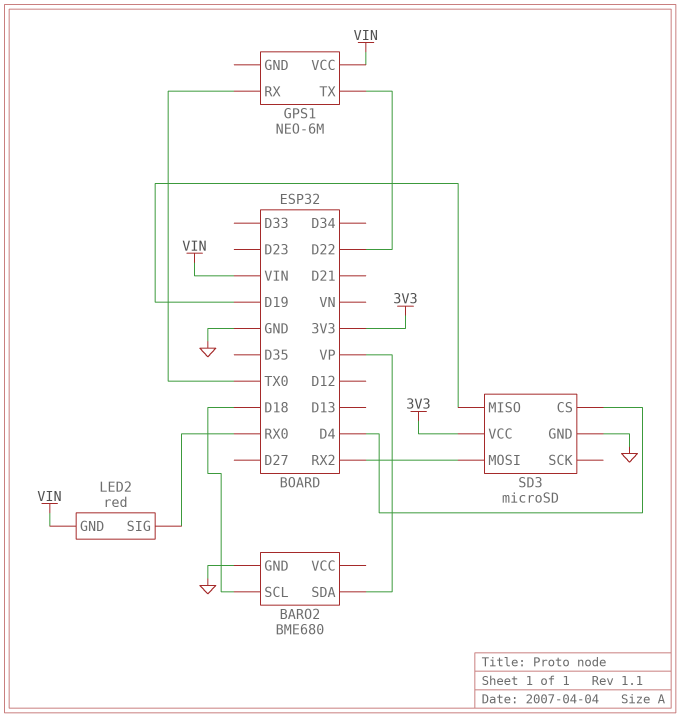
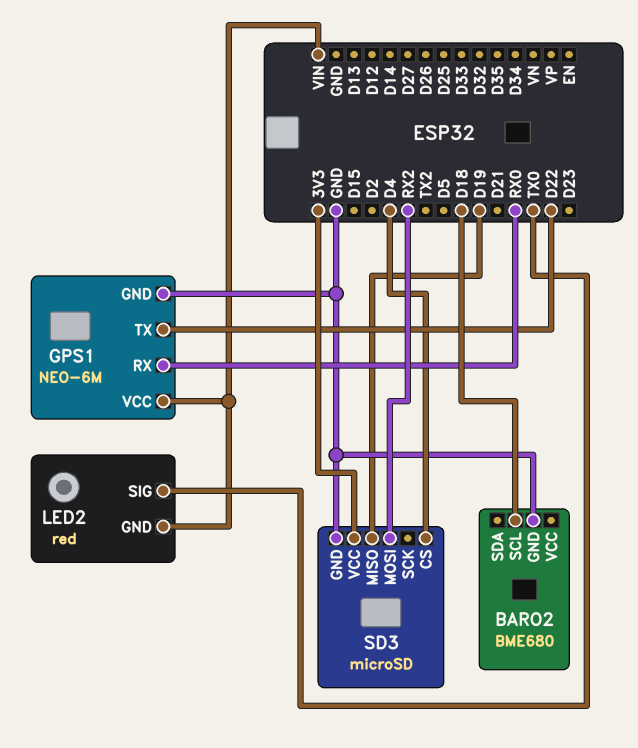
BARO2 pin SDA: VP -> none
GPS1 pin GND: none -> GND
GPS1 pin RX: TX0 -> RX0
LED2 pin SIG: RX0 -> TX0

